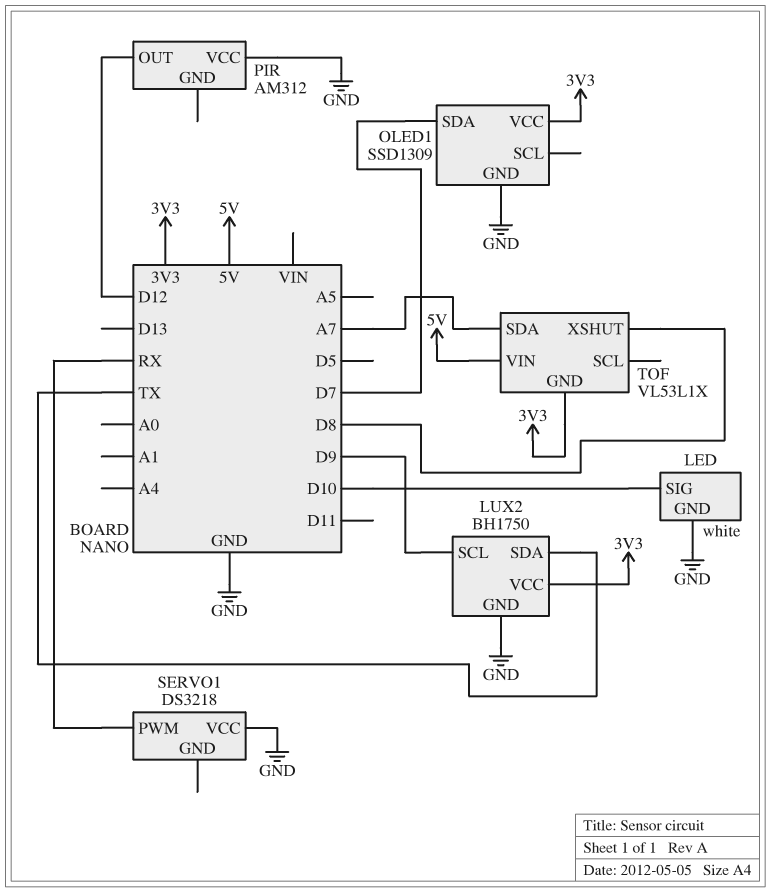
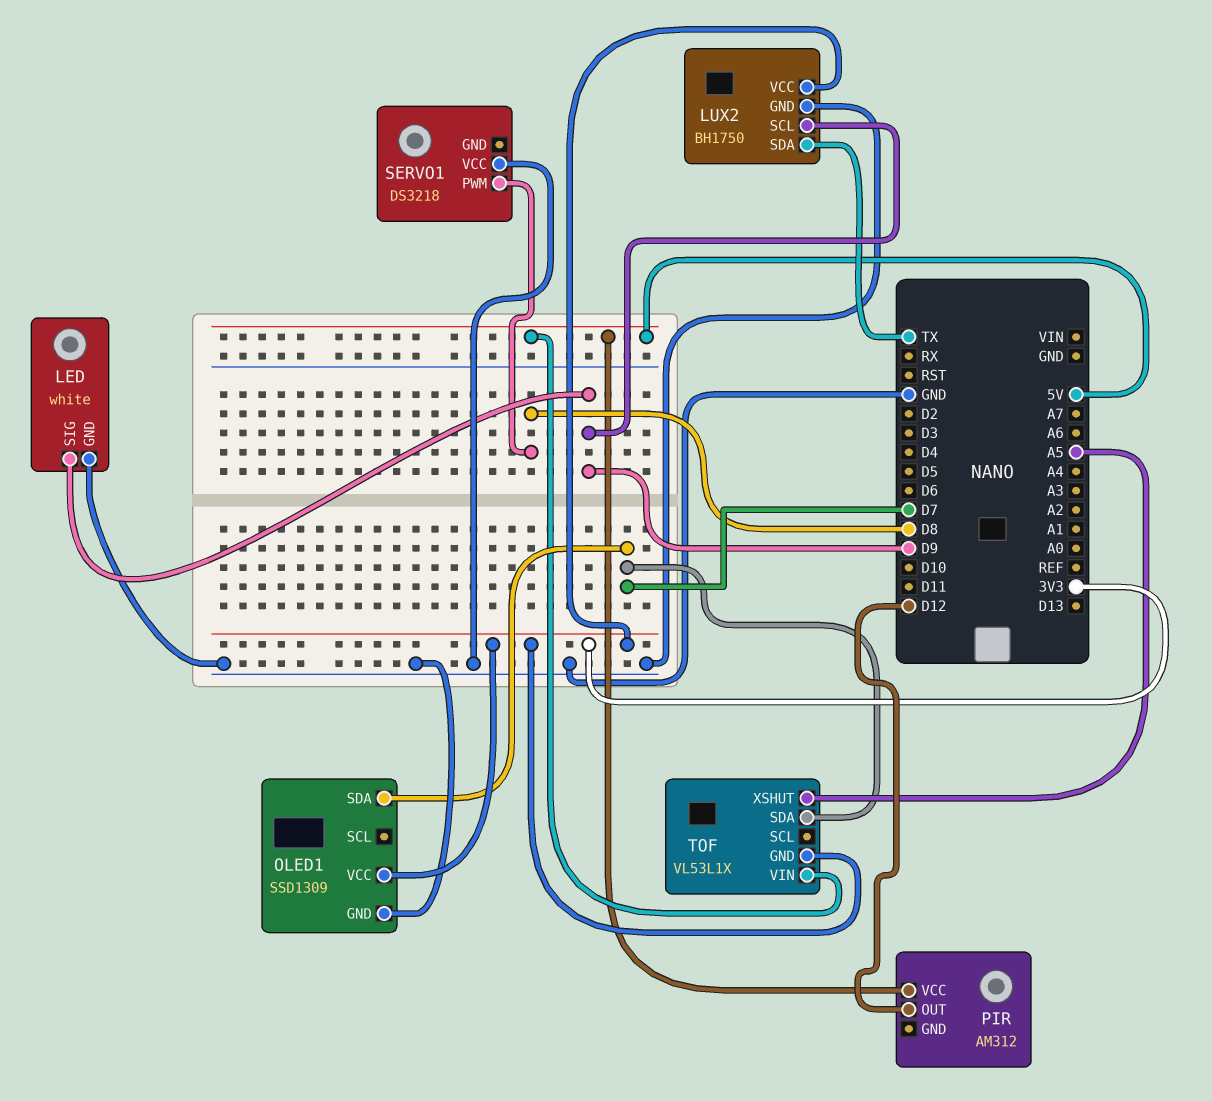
LED pin SIG: D10 -> D9
PIR pin VCC: GND -> 5V
SERVO1 pin PWM: RX -> D8
TOF pin SDA: A7 -> D7
TOF pin XSHUT: D8 -> A5

